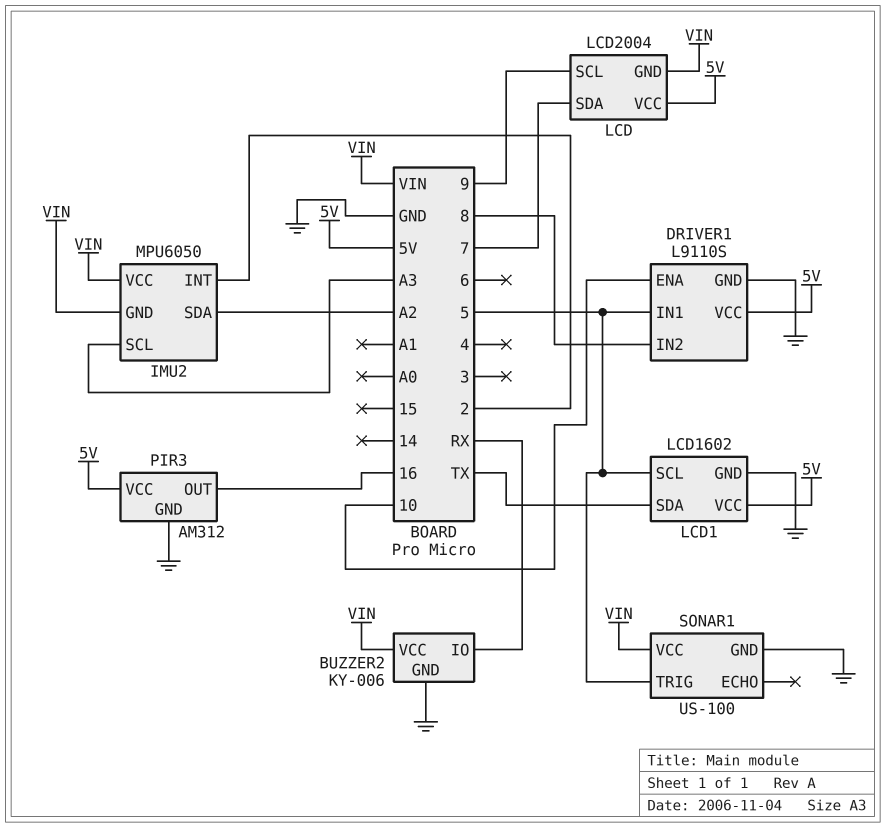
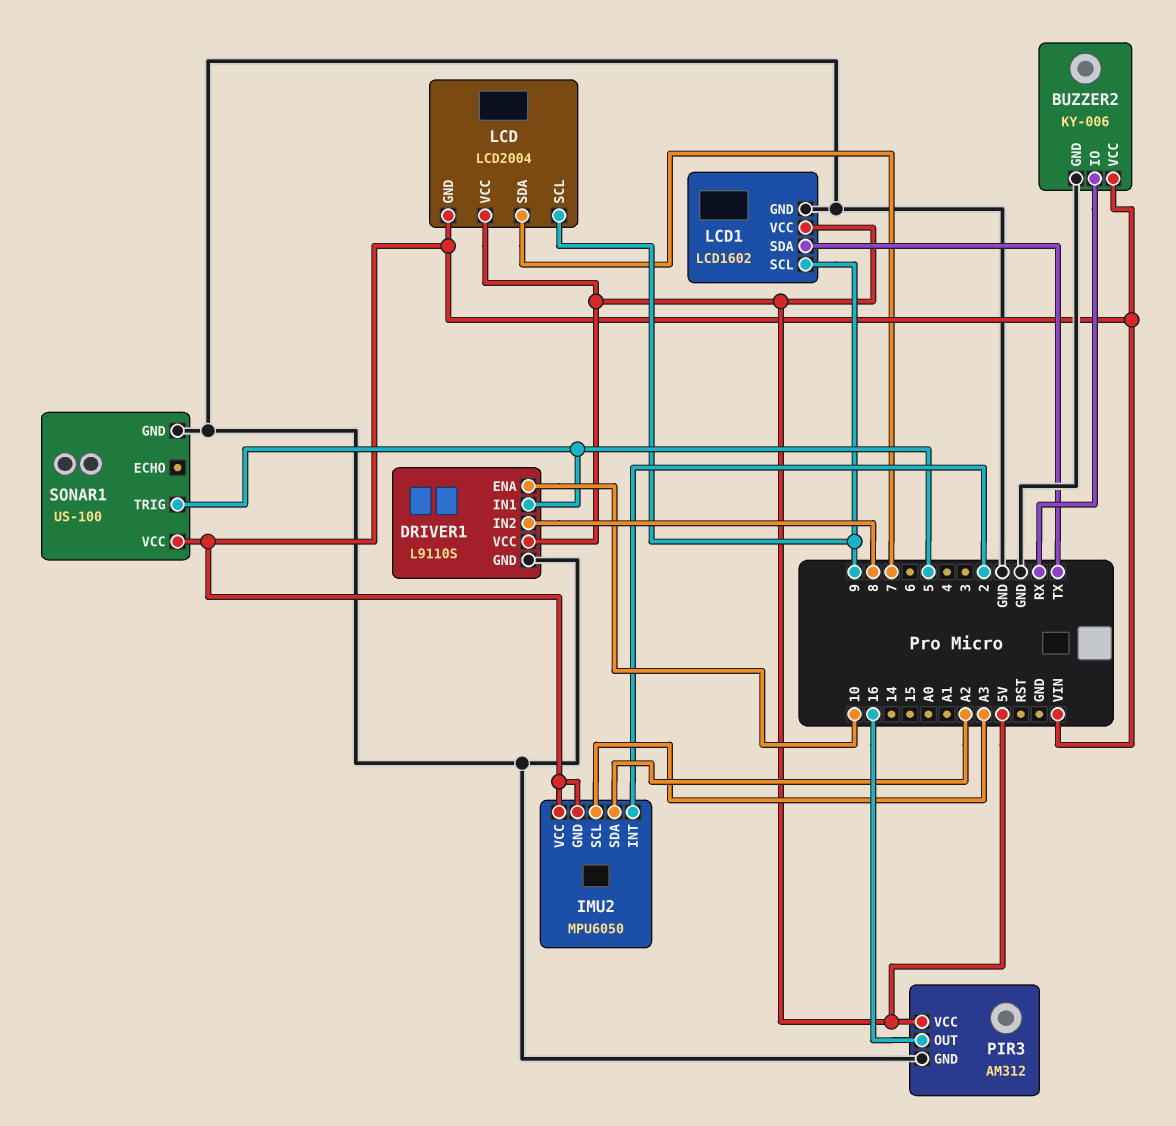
LCD1 pin SCL: 5 -> 9

